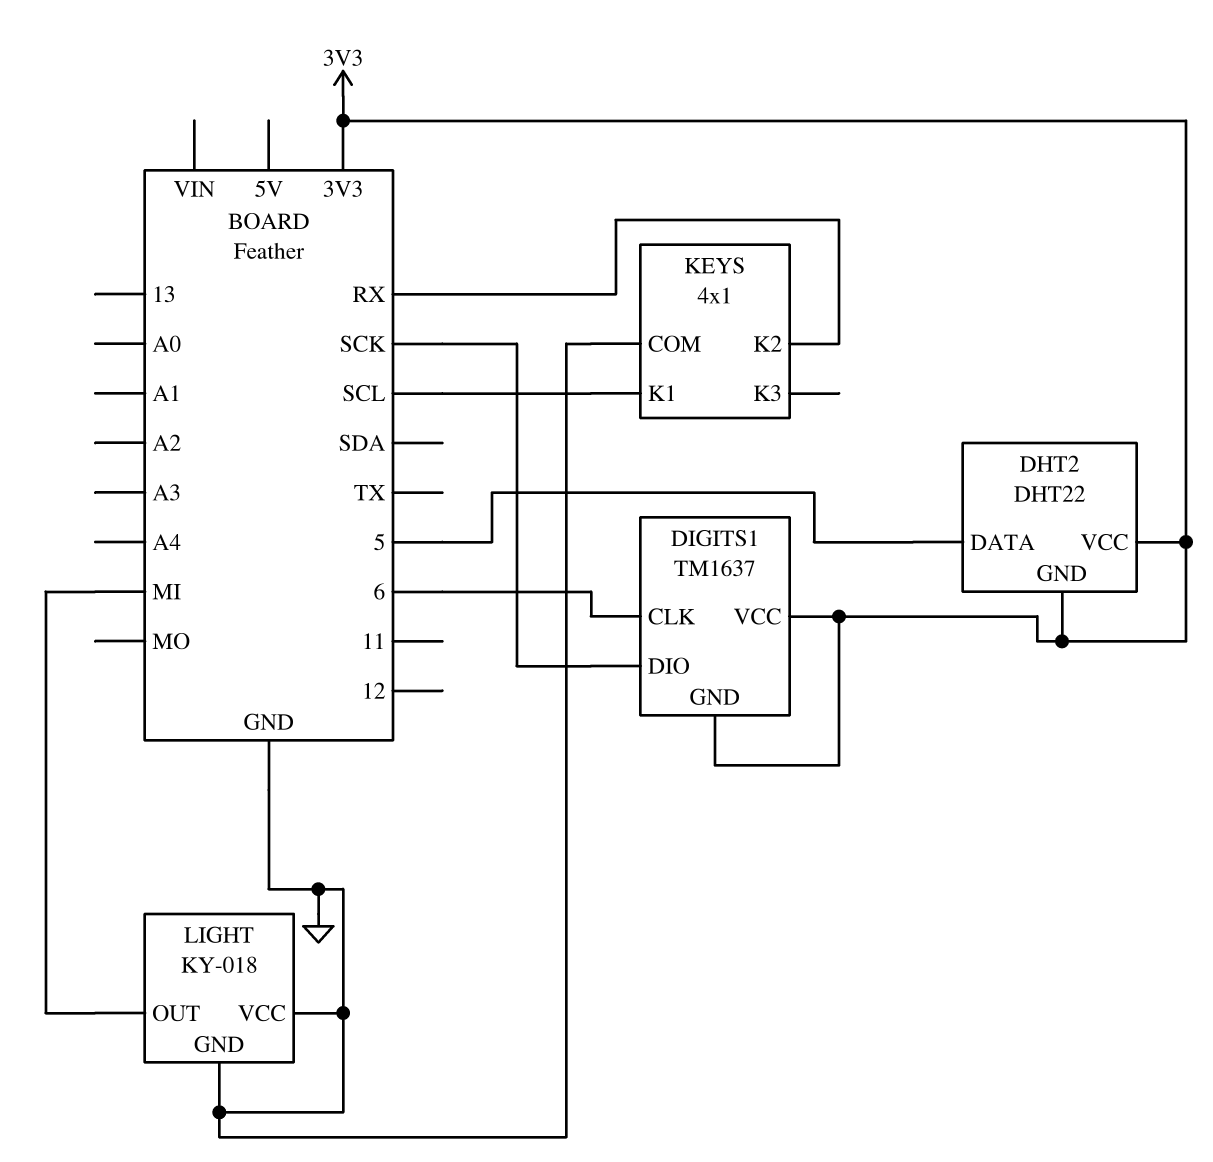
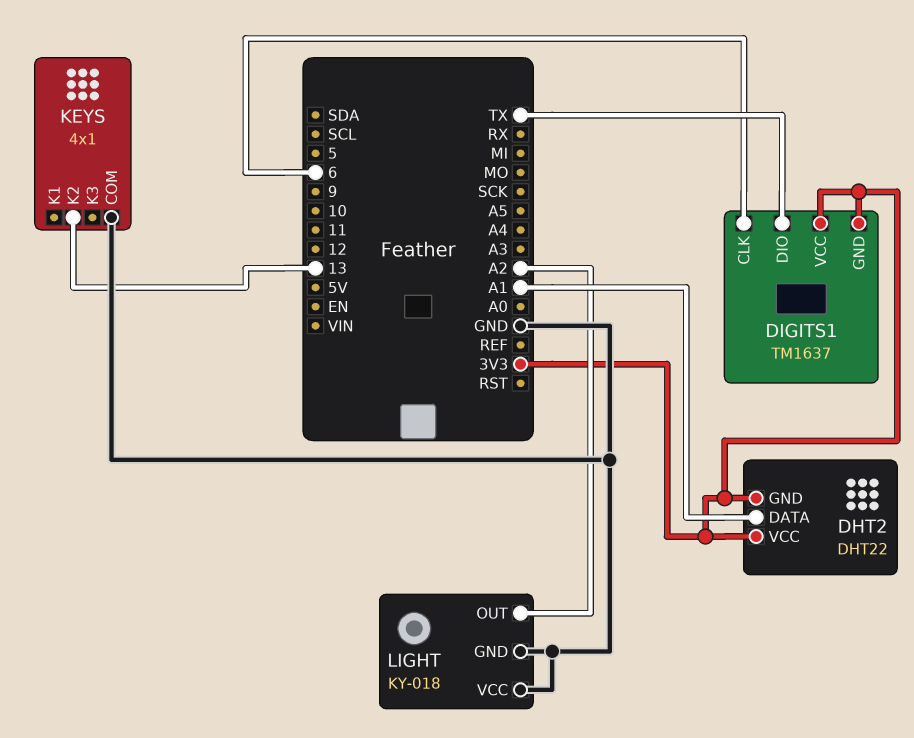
DHT2 pin DATA: 5 -> A1
DIGITS1 pin DIO: SCK -> TX
KEYS pin K1: SCL -> none
KEYS pin K2: RX -> 13
LIGHT pin OUT: MI -> A2

